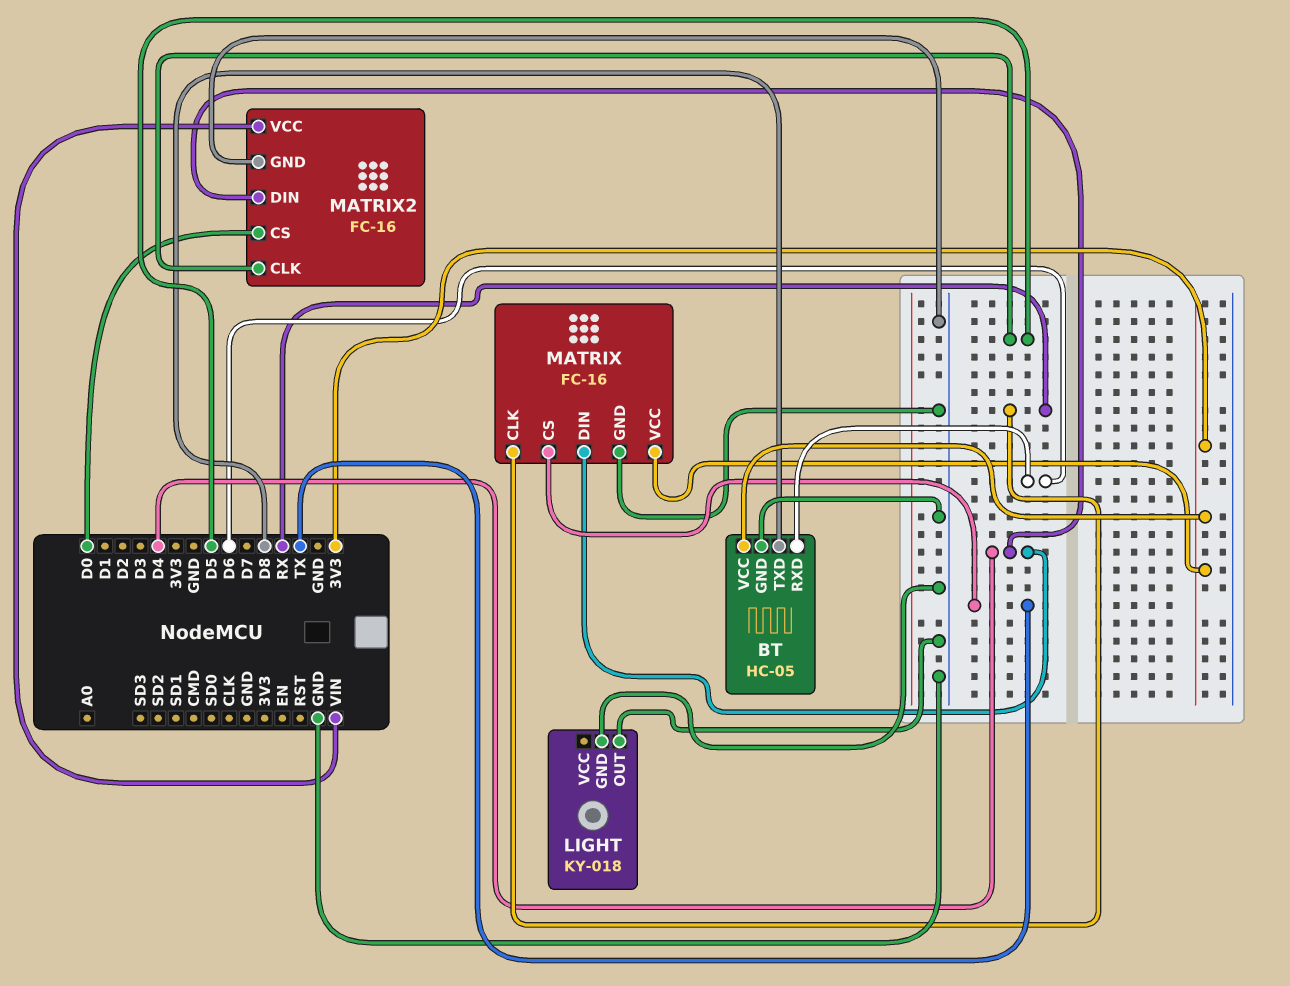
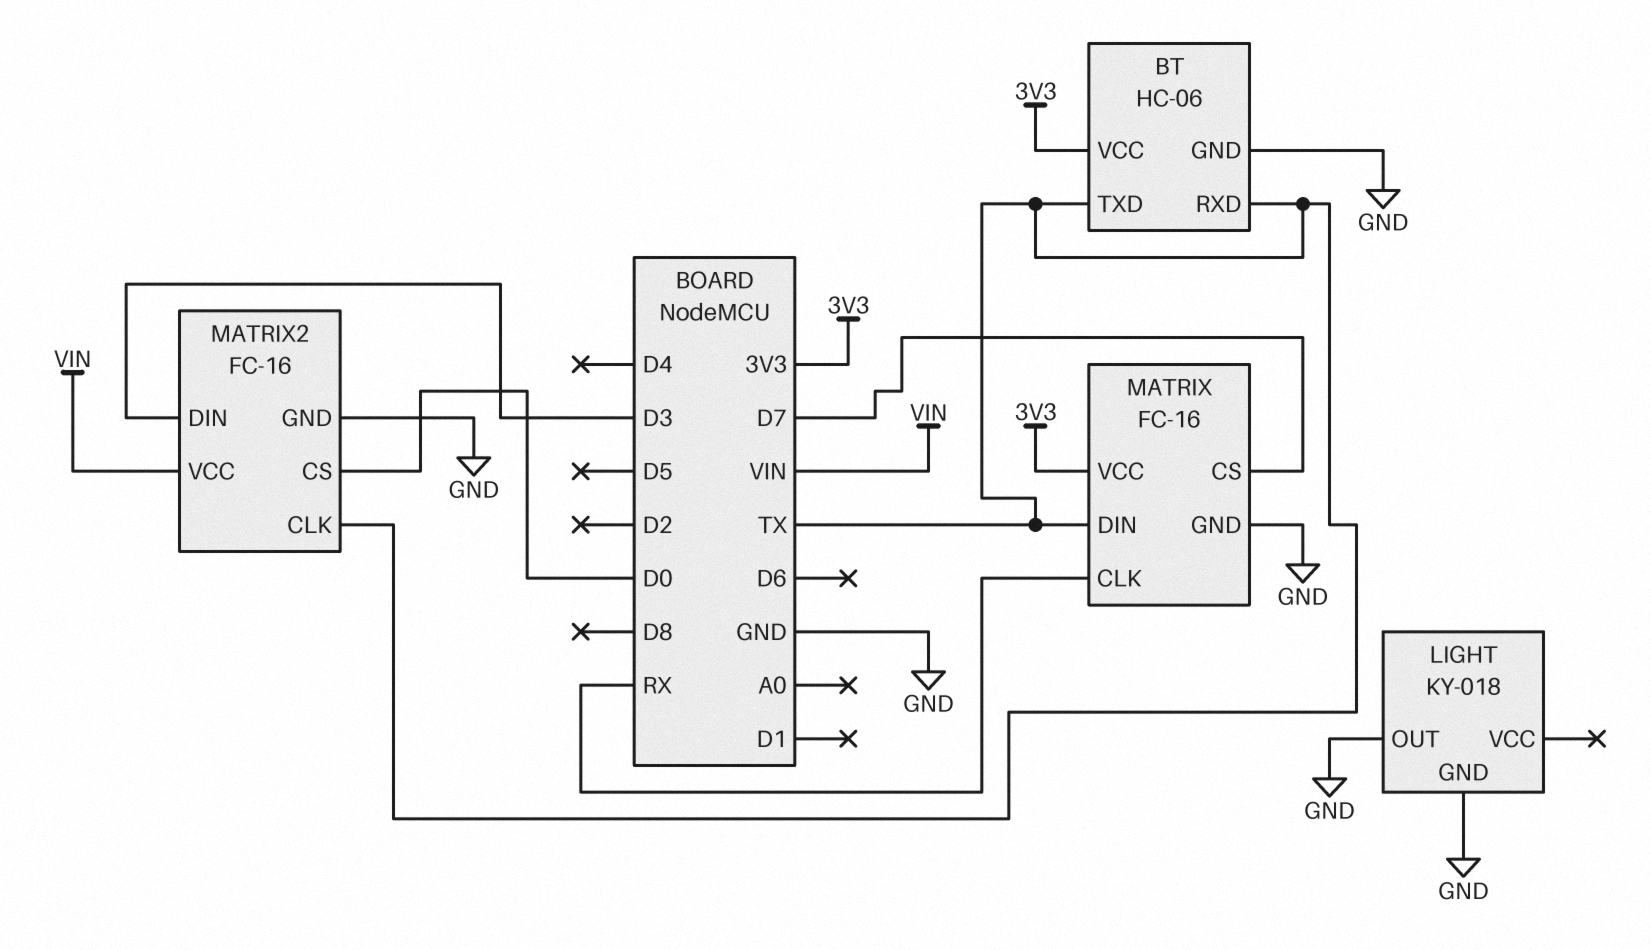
BT: HC-05 -> HC-06
BT pin RXD: D6 -> TX
BT pin TXD: D8 -> TX
MATRIX pin CS: TX -> D7
MATRIX pin DIN: D4 -> TX
MATRIX2 pin CLK: D5 -> TX
MATRIX2 pin DIN: D4 -> D3

